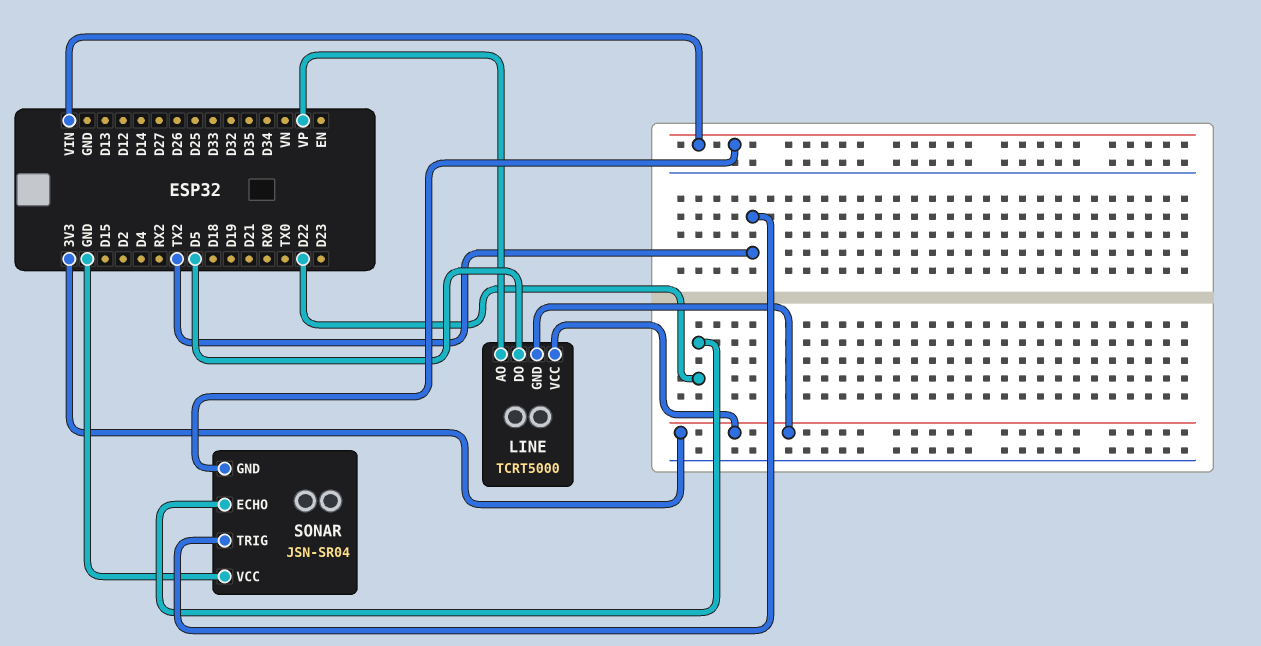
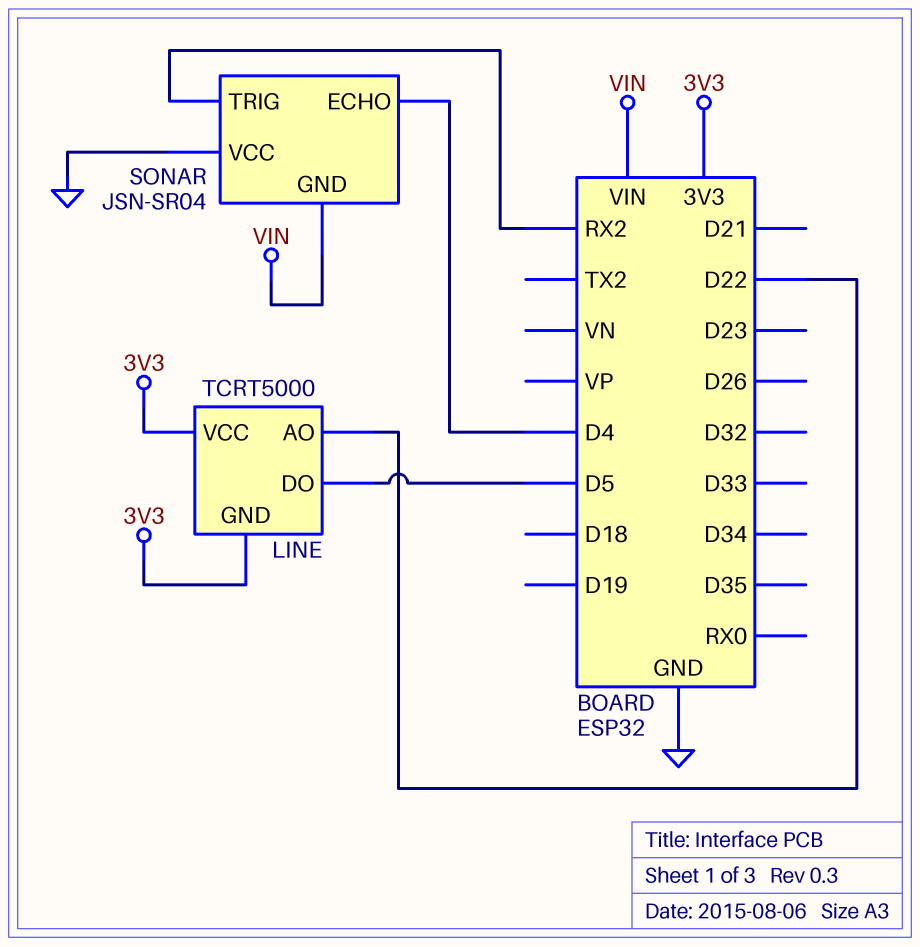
LINE pin AO: VP -> D22
SONAR pin ECHO: D22 -> D4
SONAR pin TRIG: TX2 -> RX2

